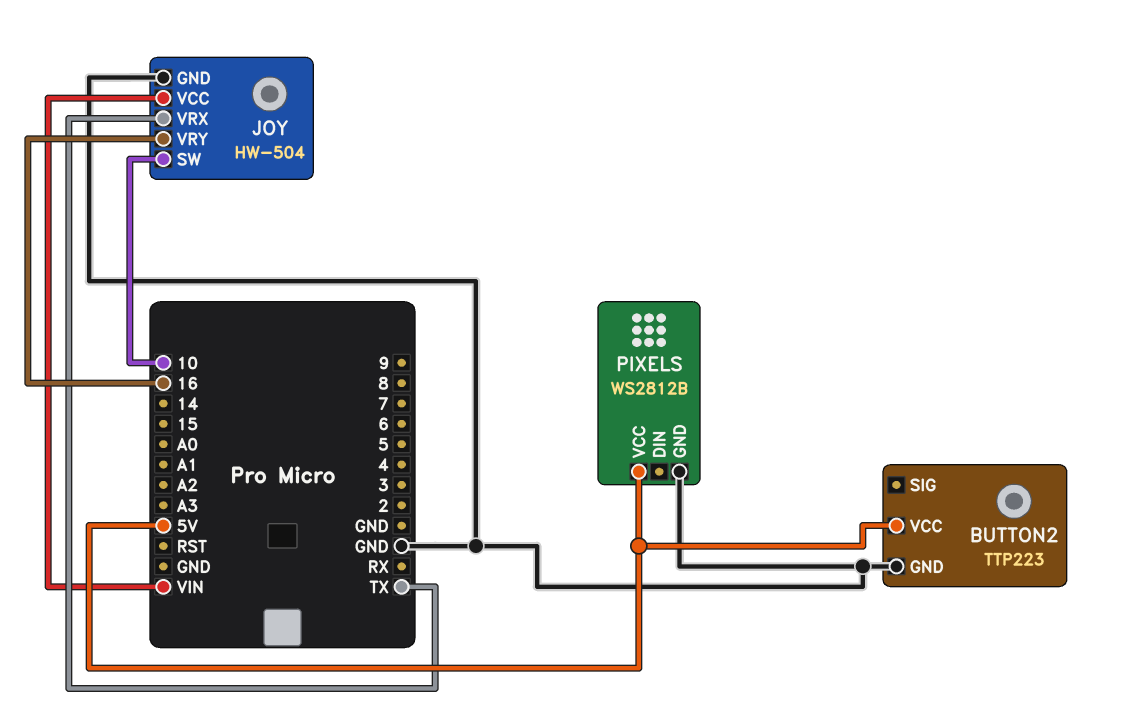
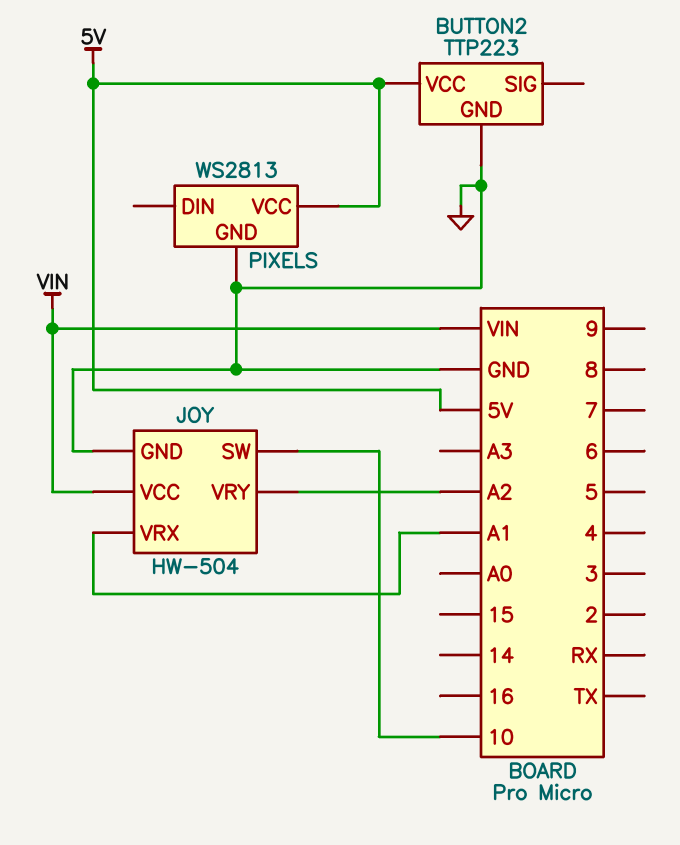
JOY pin VRX: TX -> A1
JOY pin VRY: 16 -> A2
PIXELS: WS2812B -> WS2813

